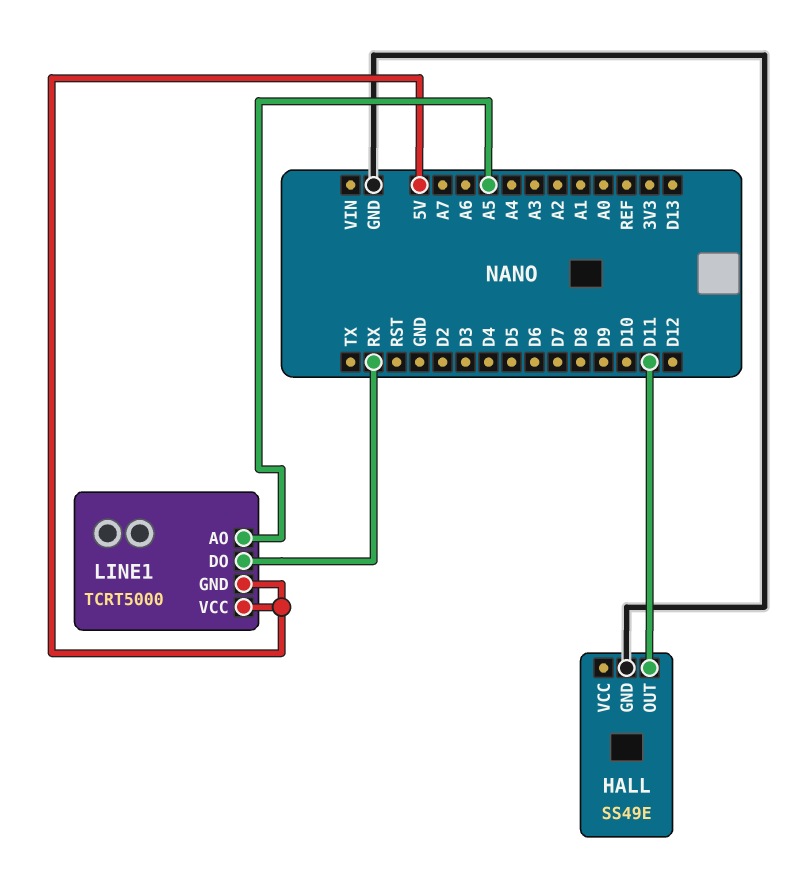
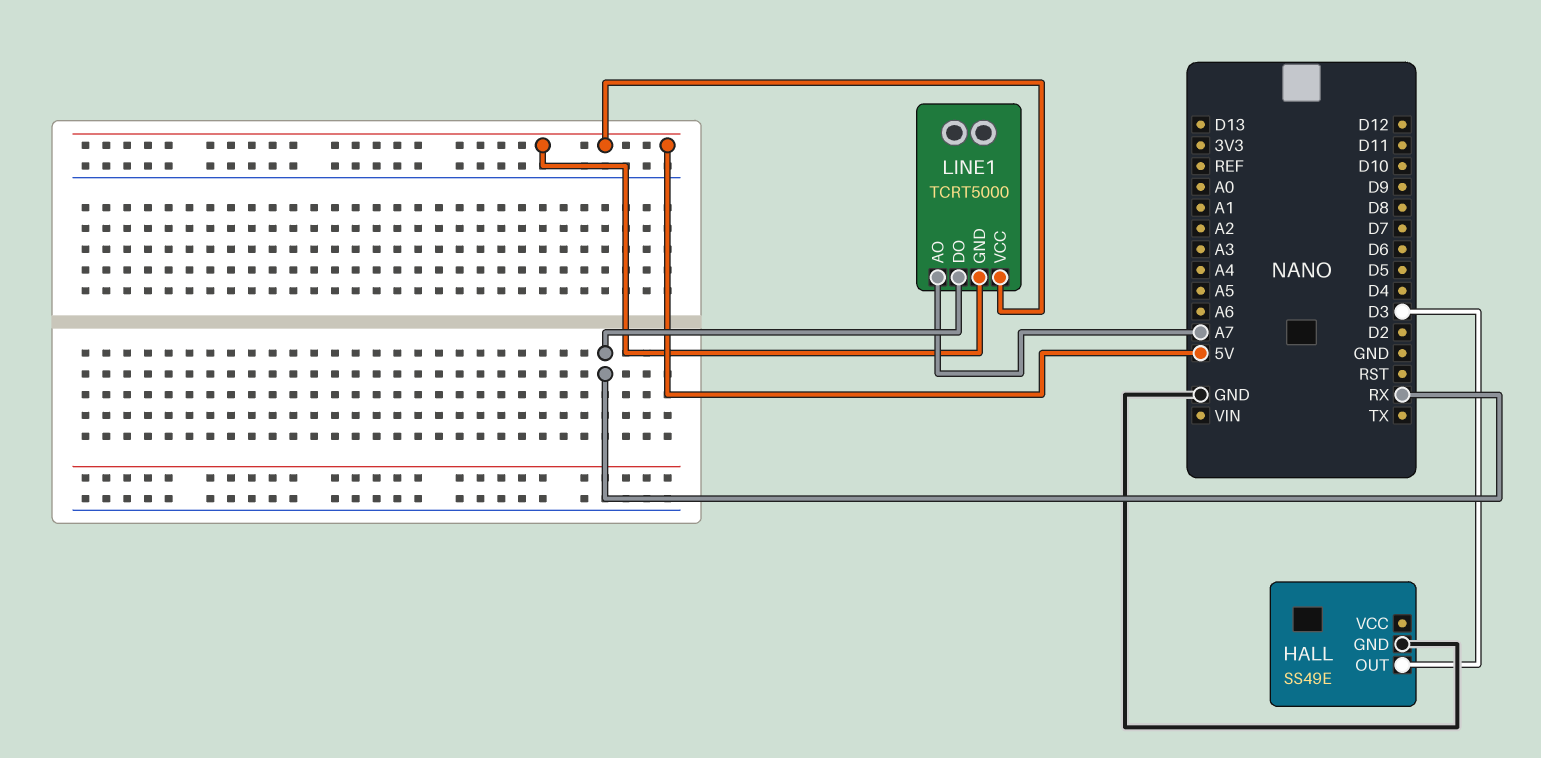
HALL pin OUT: D11 -> D3
LINE1 pin AO: A5 -> A7

